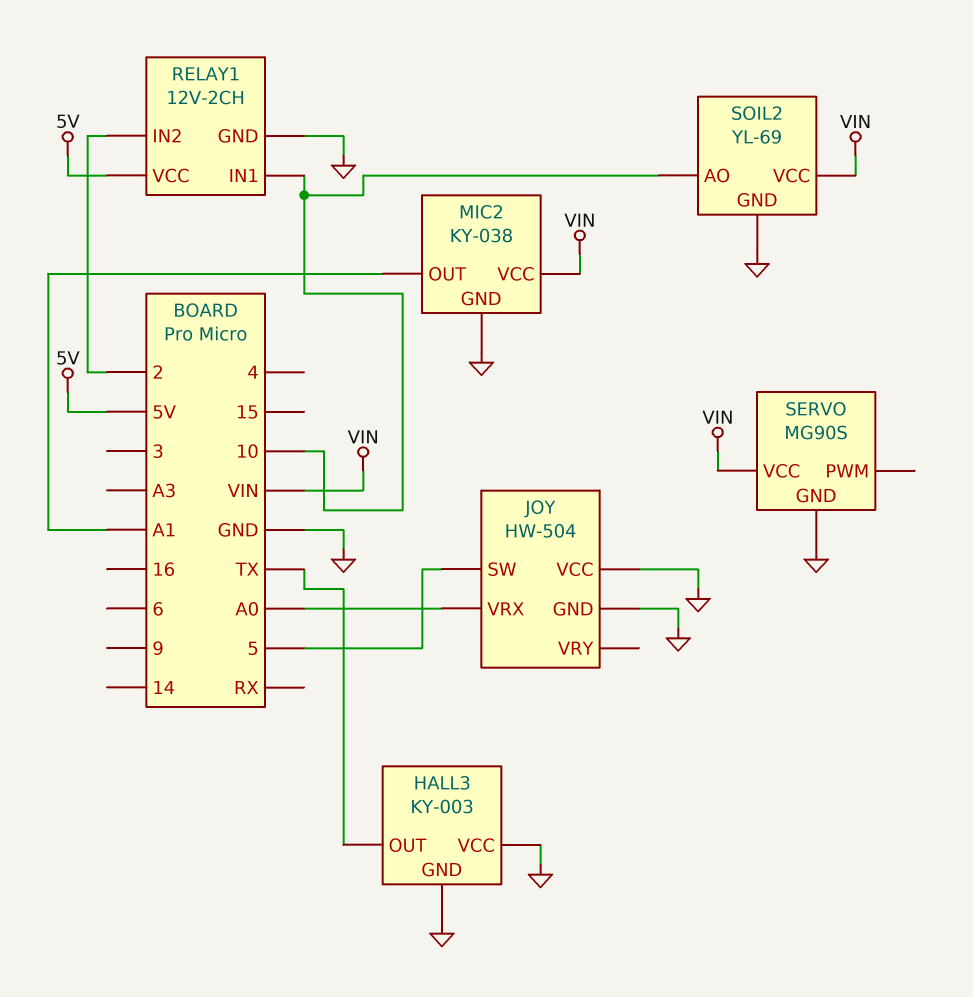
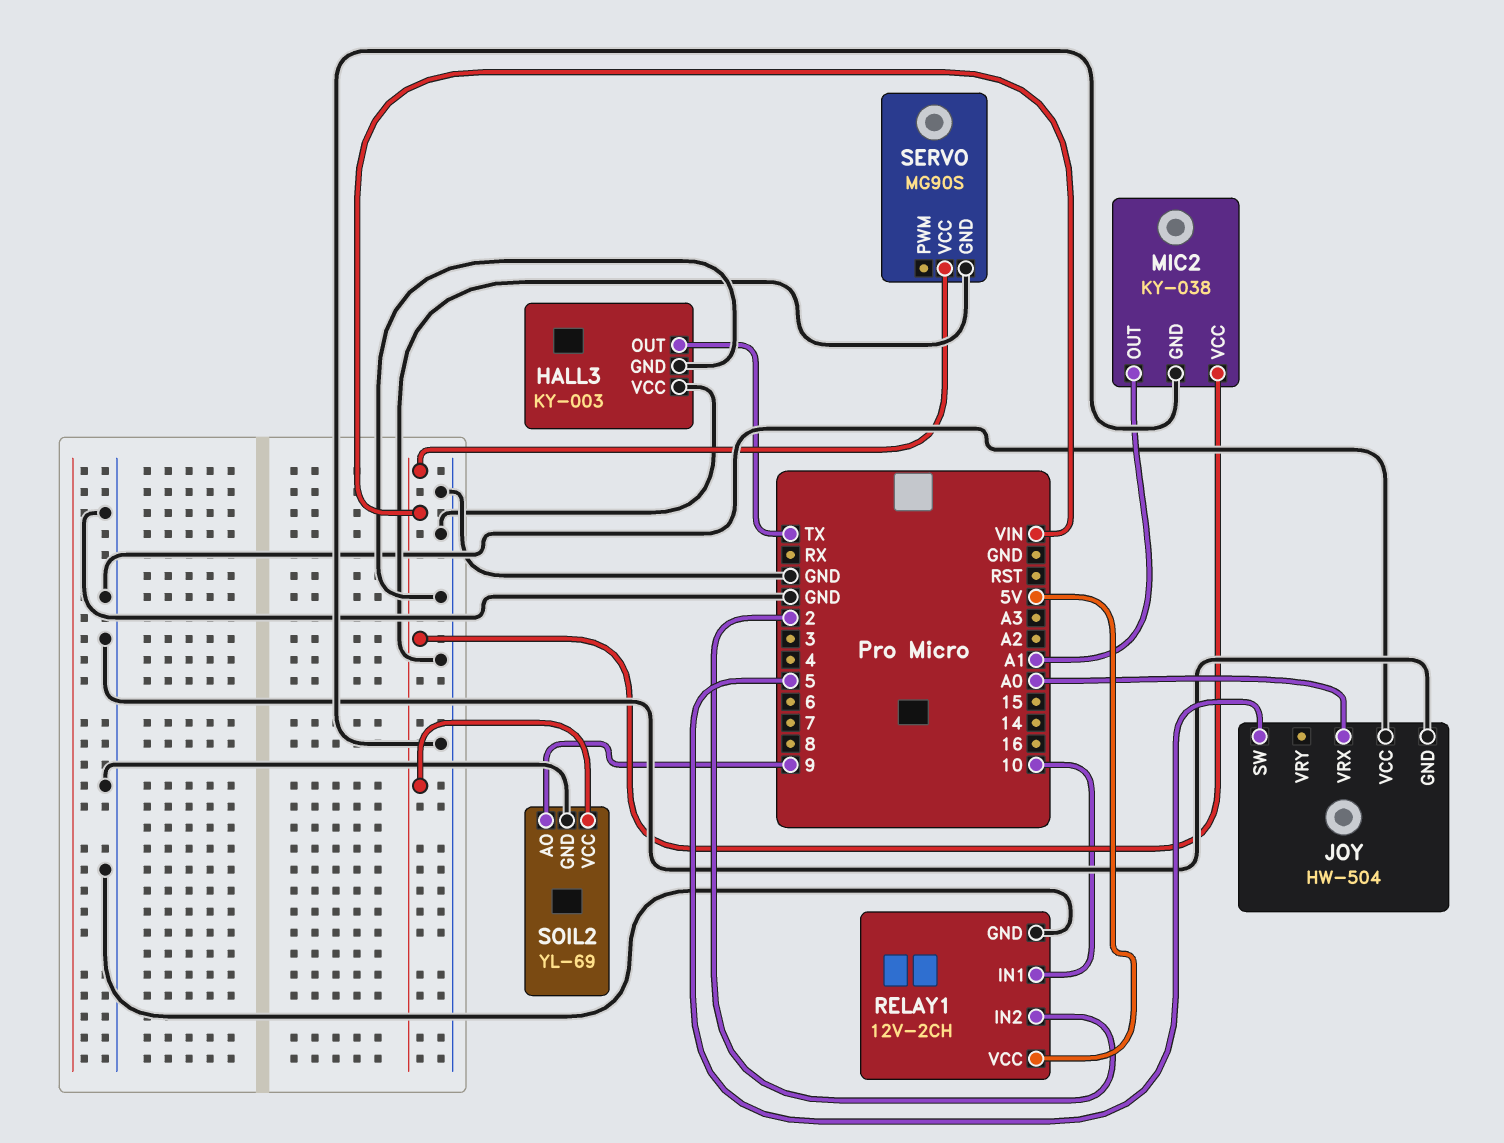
SOIL2 pin AO: 10 -> 9

